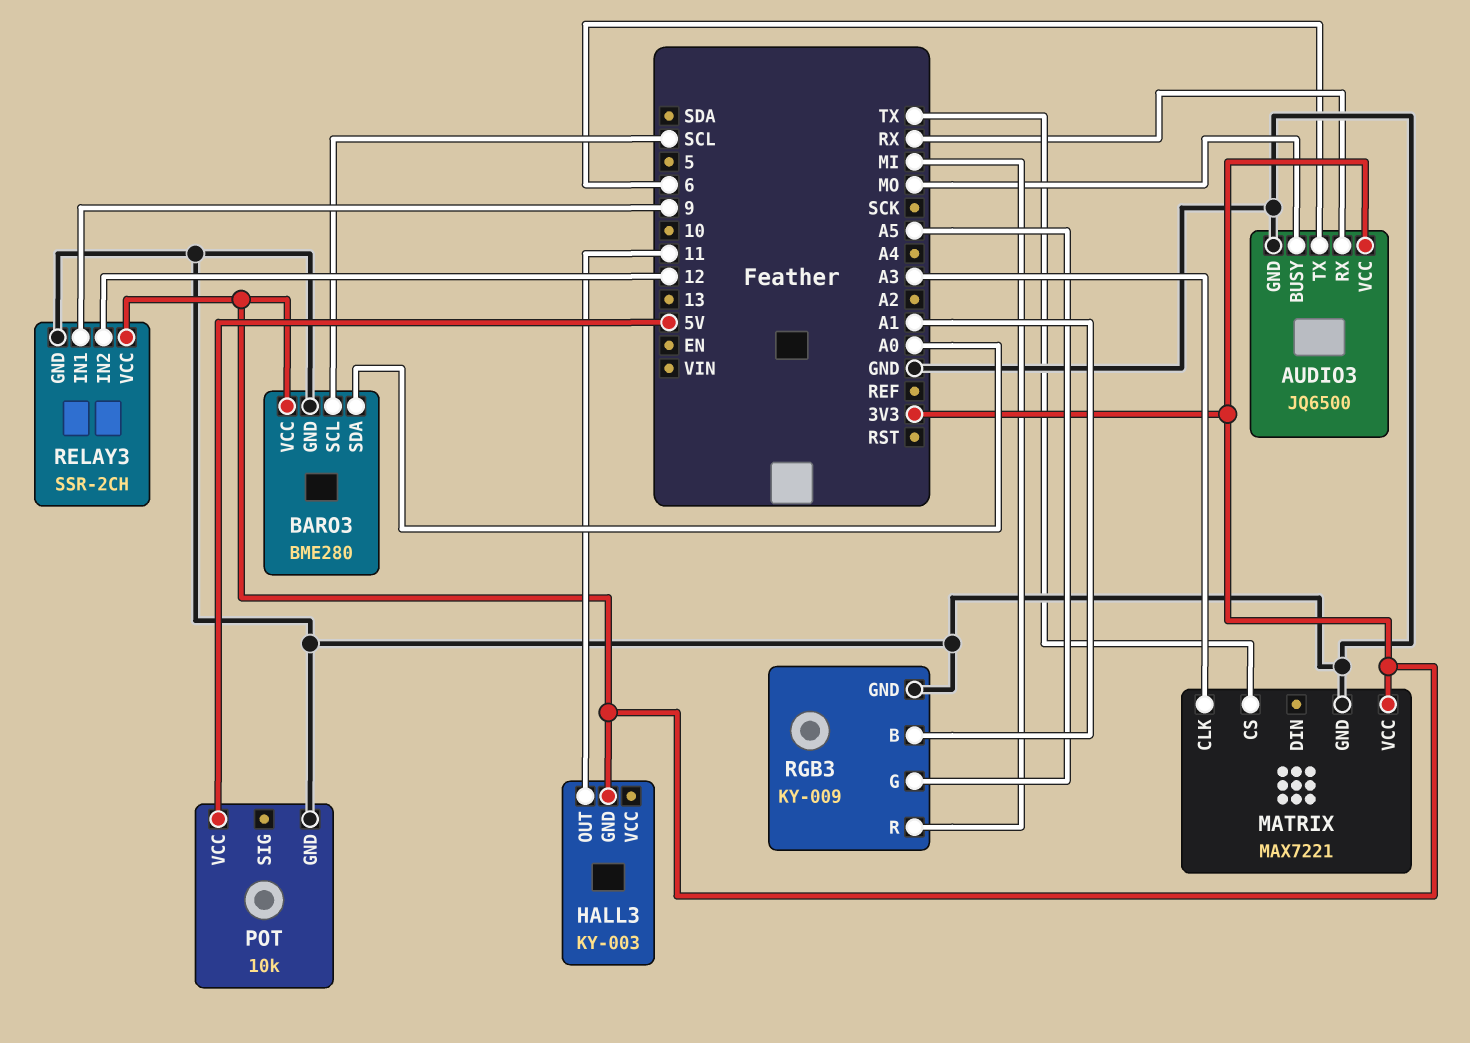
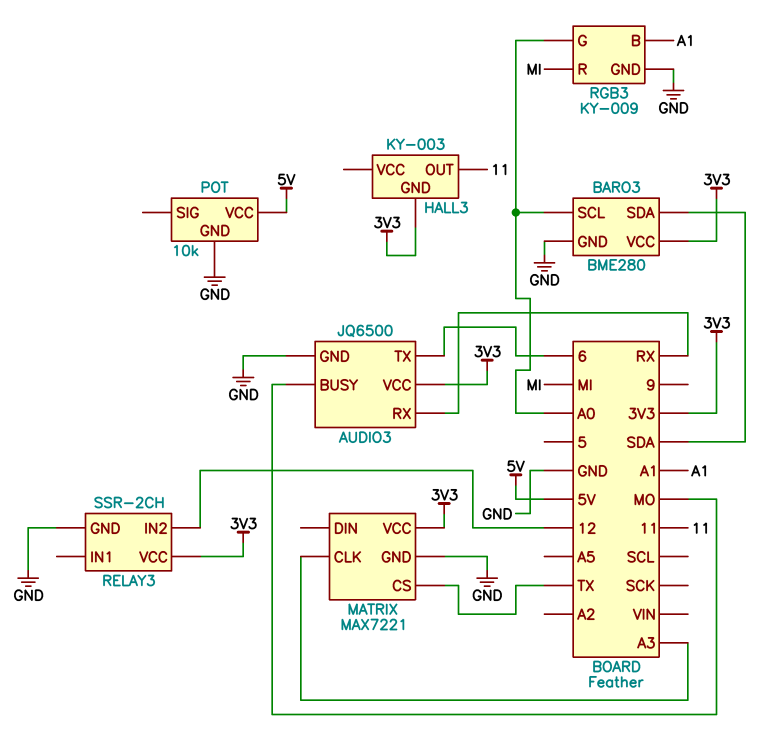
BARO3 pin SCL: SCL -> A0
BARO3 pin SDA: A0 -> SDA
RELAY3 pin IN1: 9 -> none
RGB3 pin G: A5 -> A0

